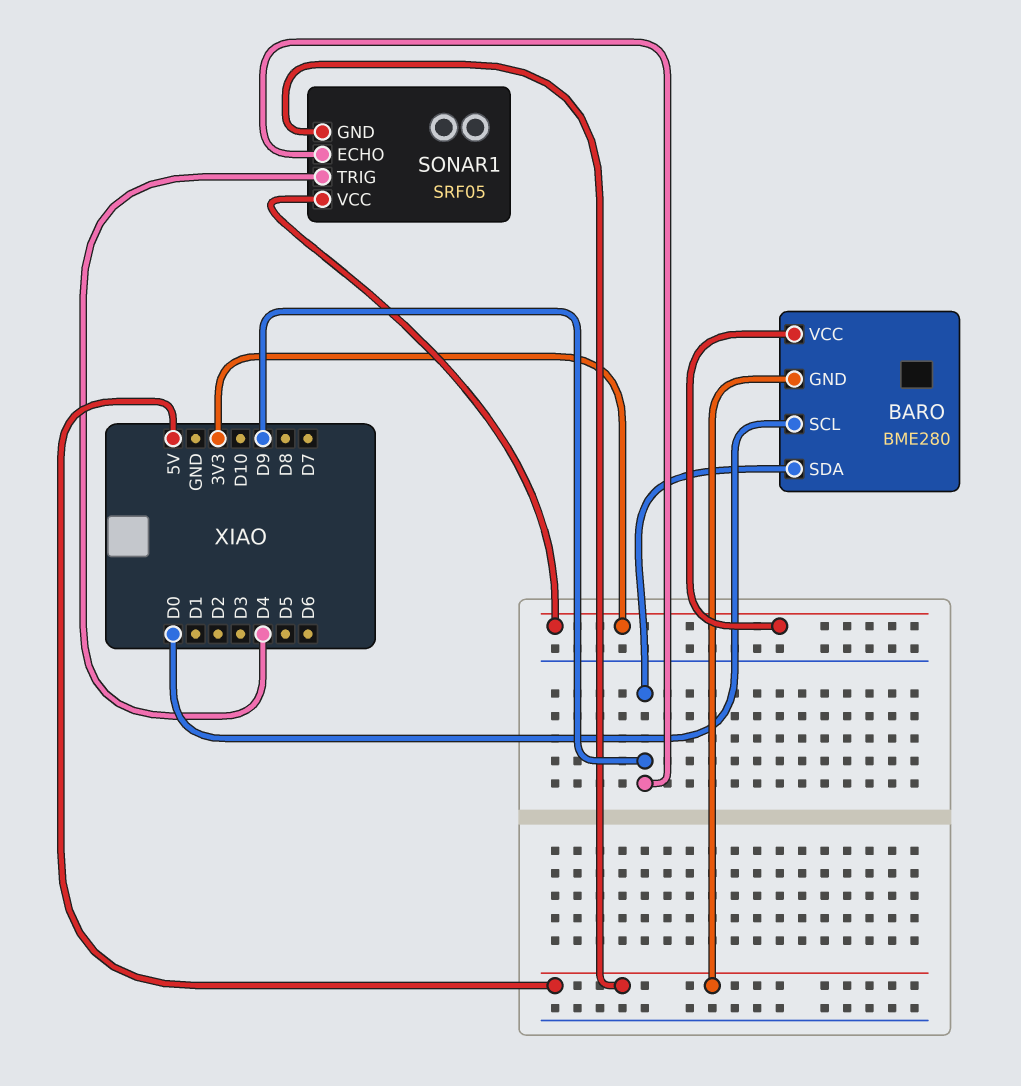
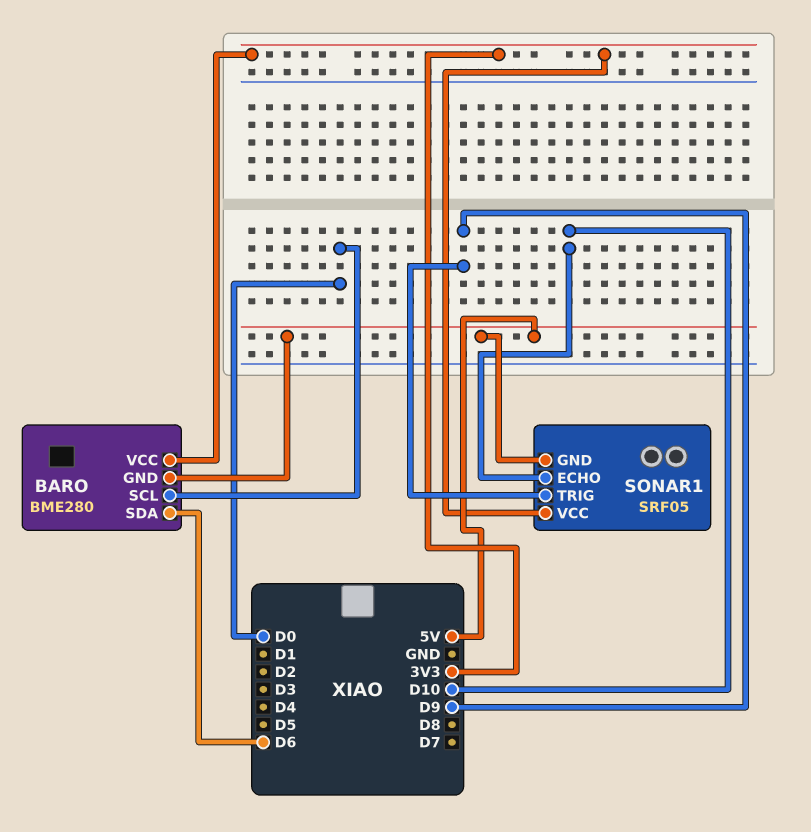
BARO pin SDA: D9 -> D6
SONAR1 pin ECHO: D9 -> D10
SONAR1 pin TRIG: D4 -> D9

